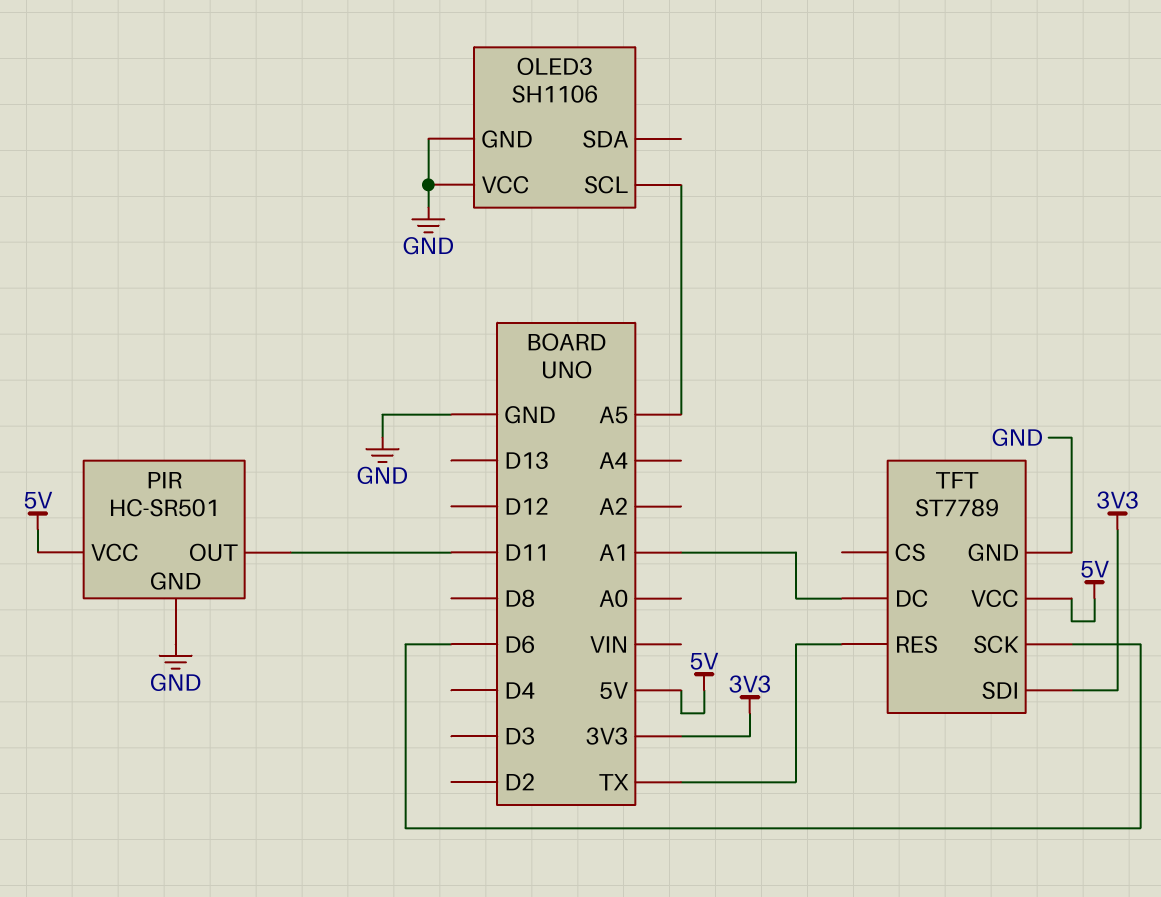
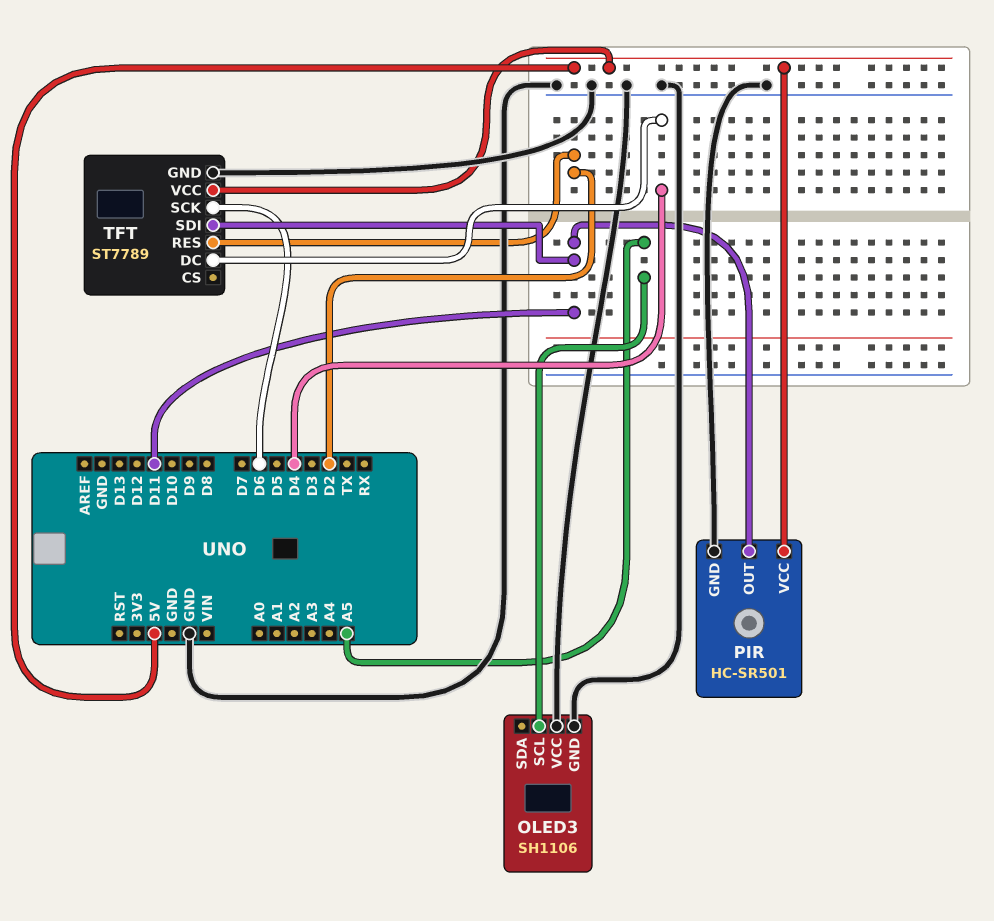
TFT pin DC: A1 -> D4
TFT pin RES: TX -> D2
TFT pin SDI: 3V3 -> D11

